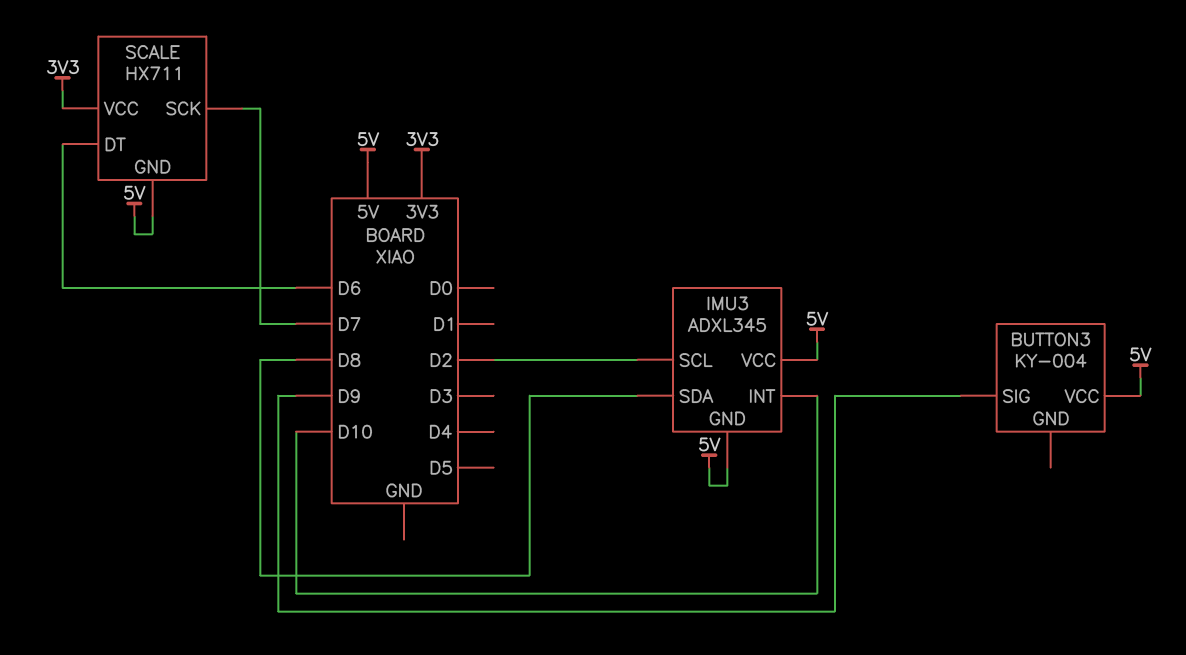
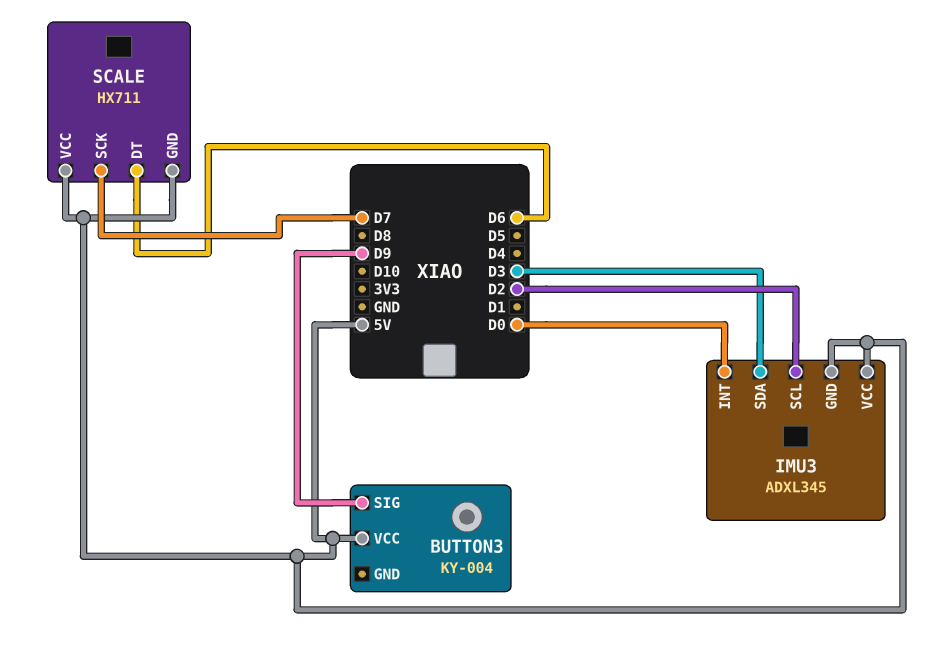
IMU3 pin INT: D10 -> D0
IMU3 pin SDA: D8 -> D3
SCALE pin VCC: 3V3 -> 5V

